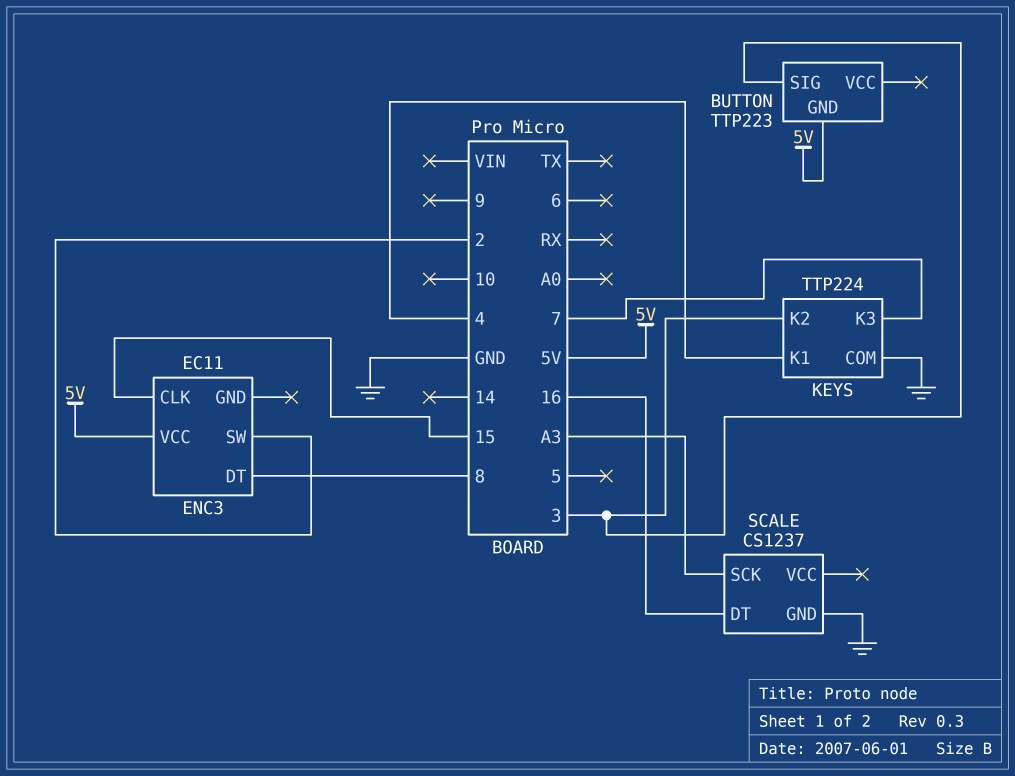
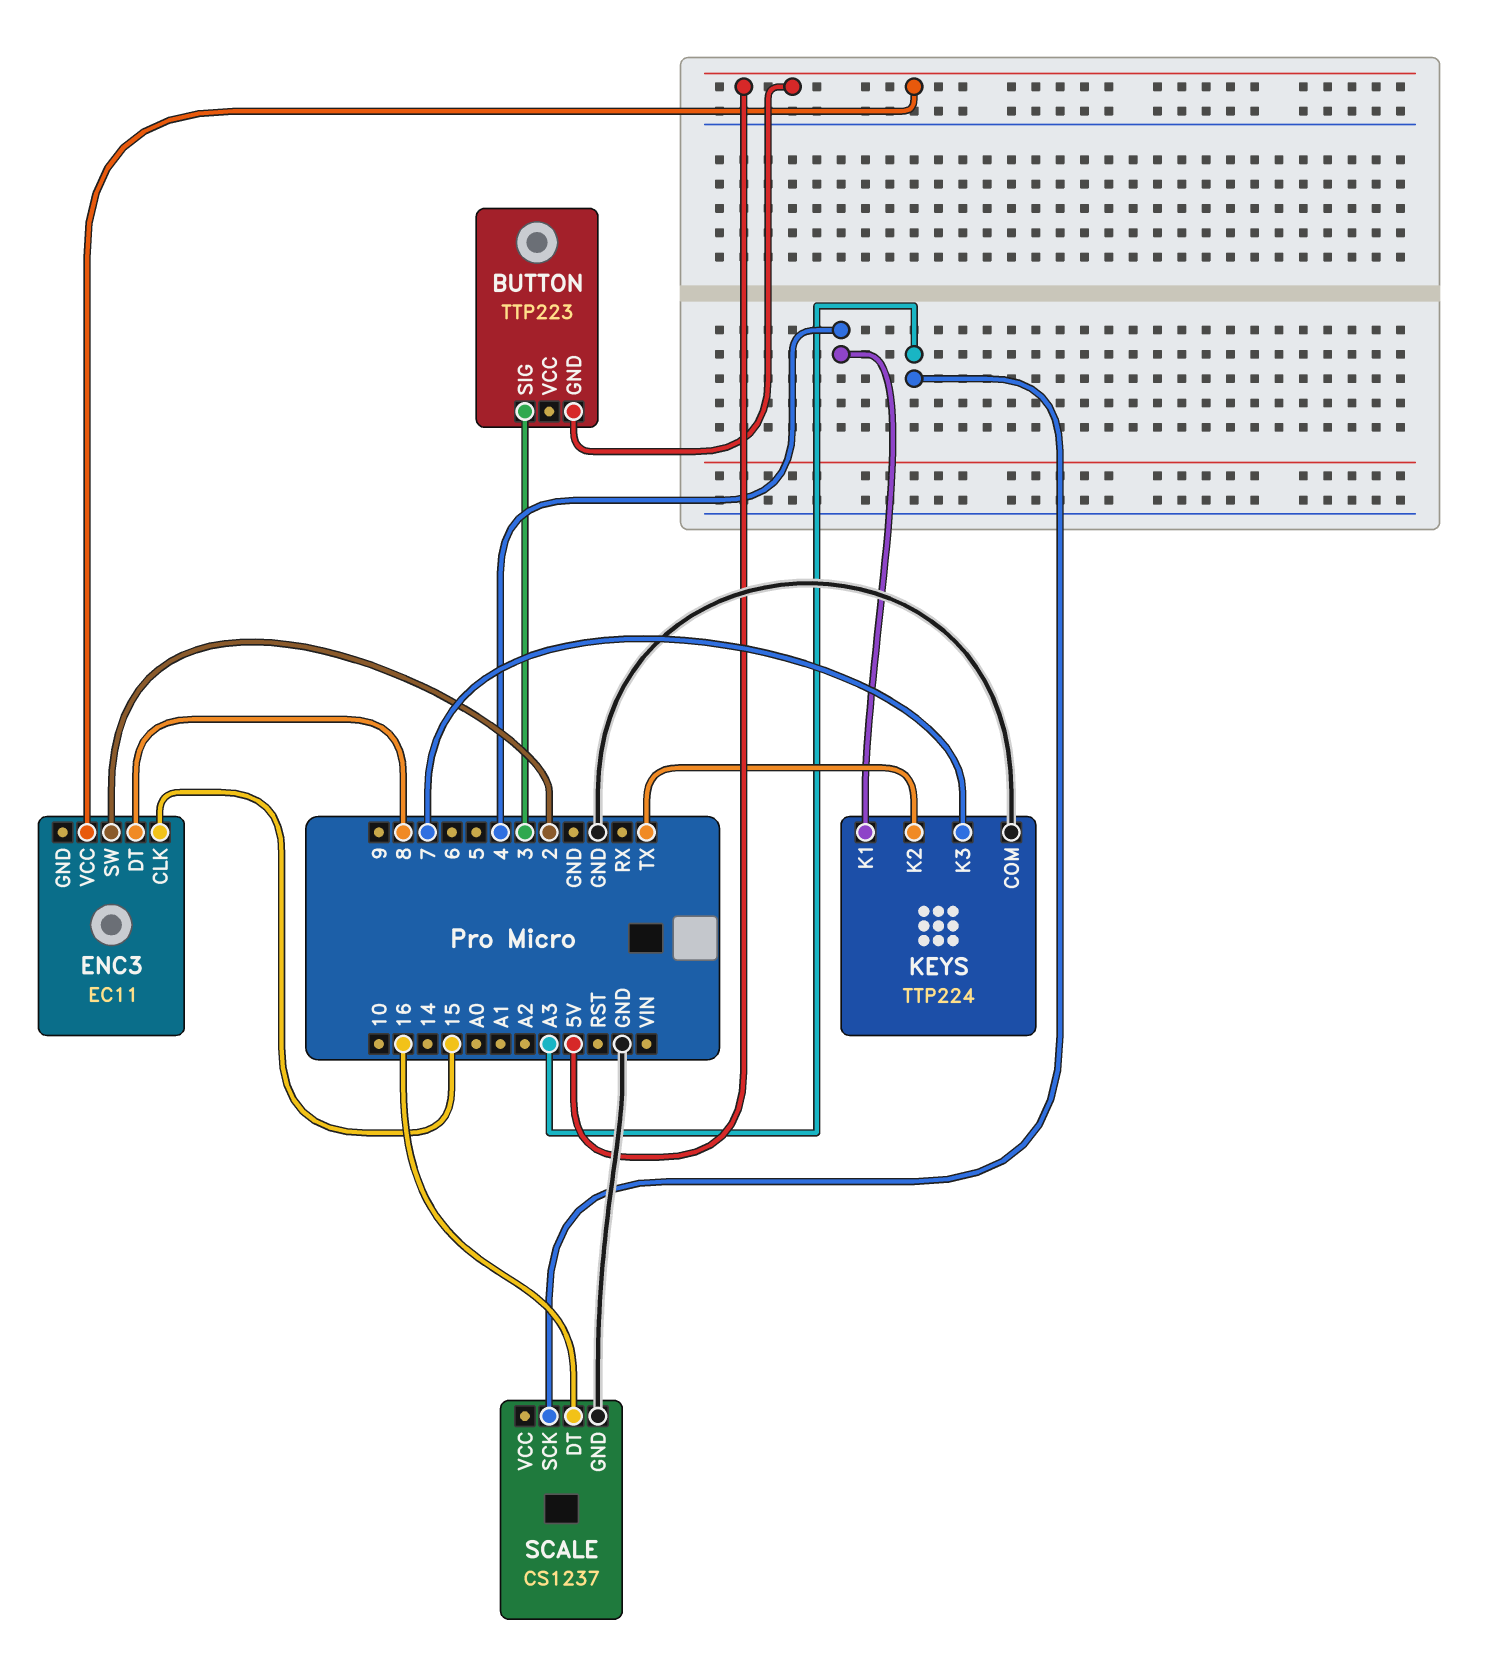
KEYS pin K2: 3 -> TX

